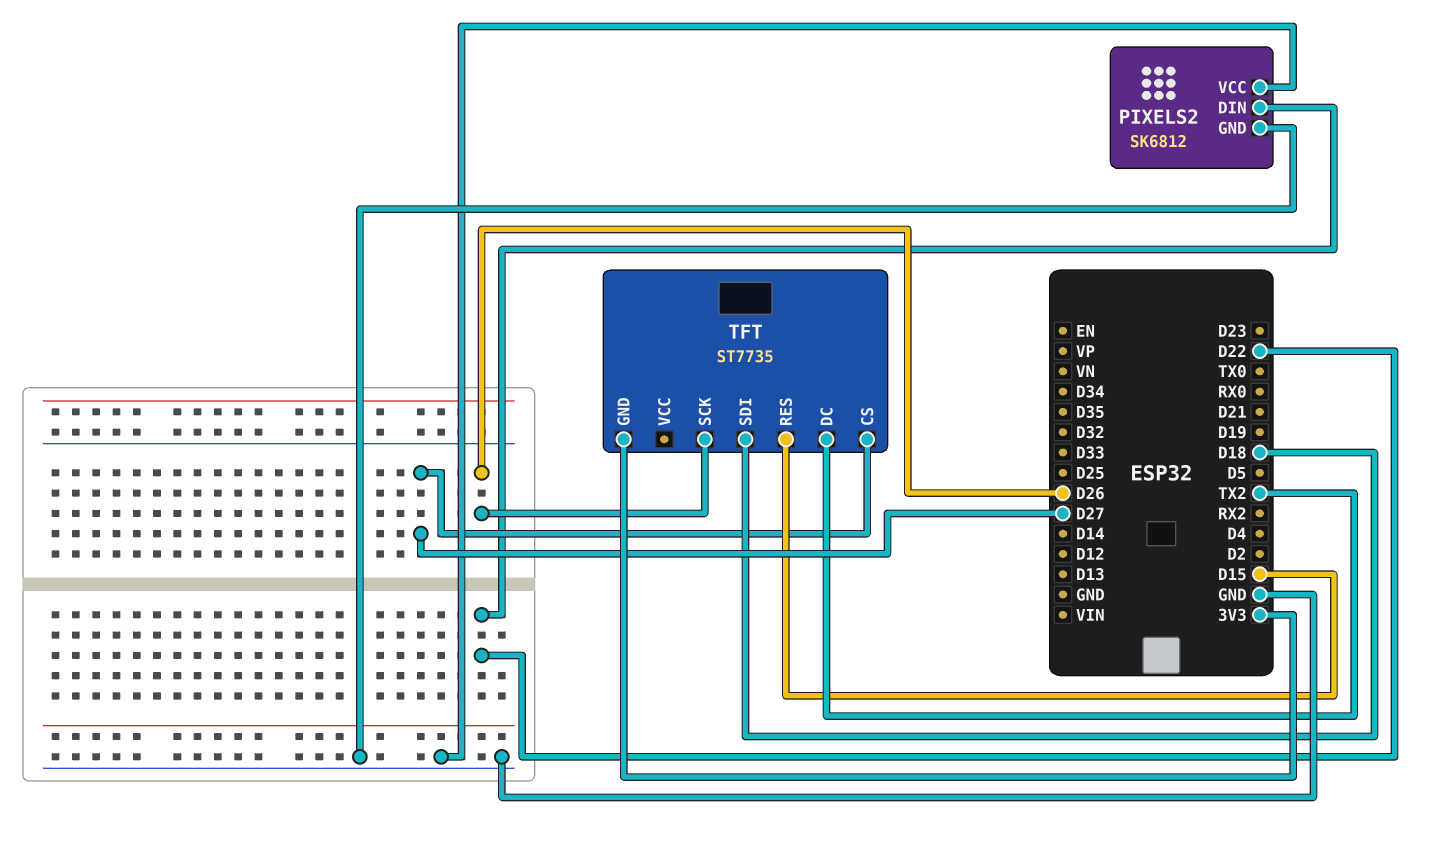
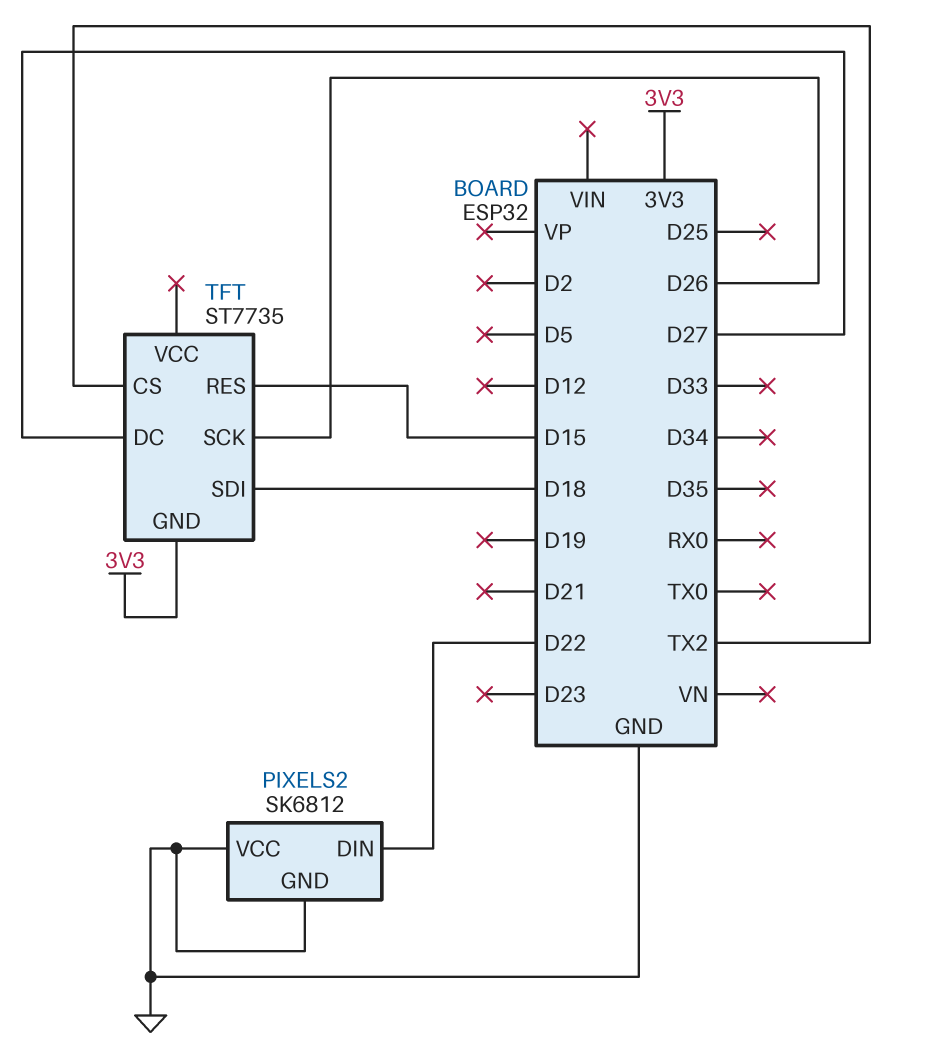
TFT pin CS: D27 -> TX2
TFT pin DC: TX2 -> D27

